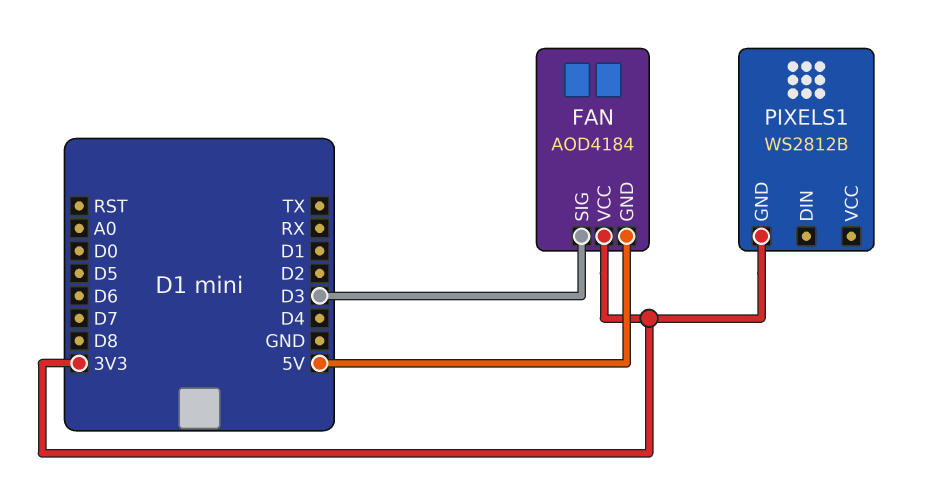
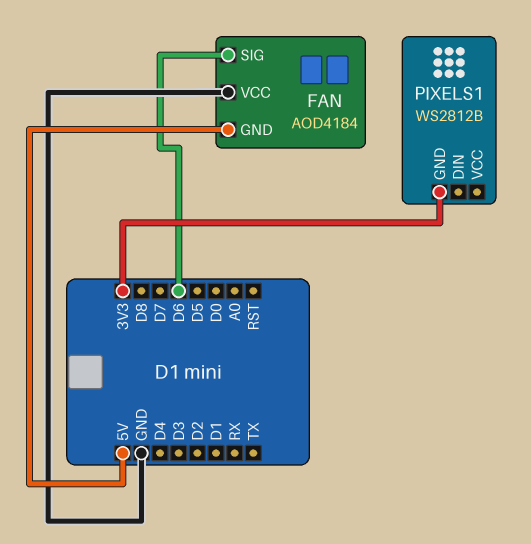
FAN pin SIG: D3 -> D6
FAN pin VCC: 3V3 -> GND

